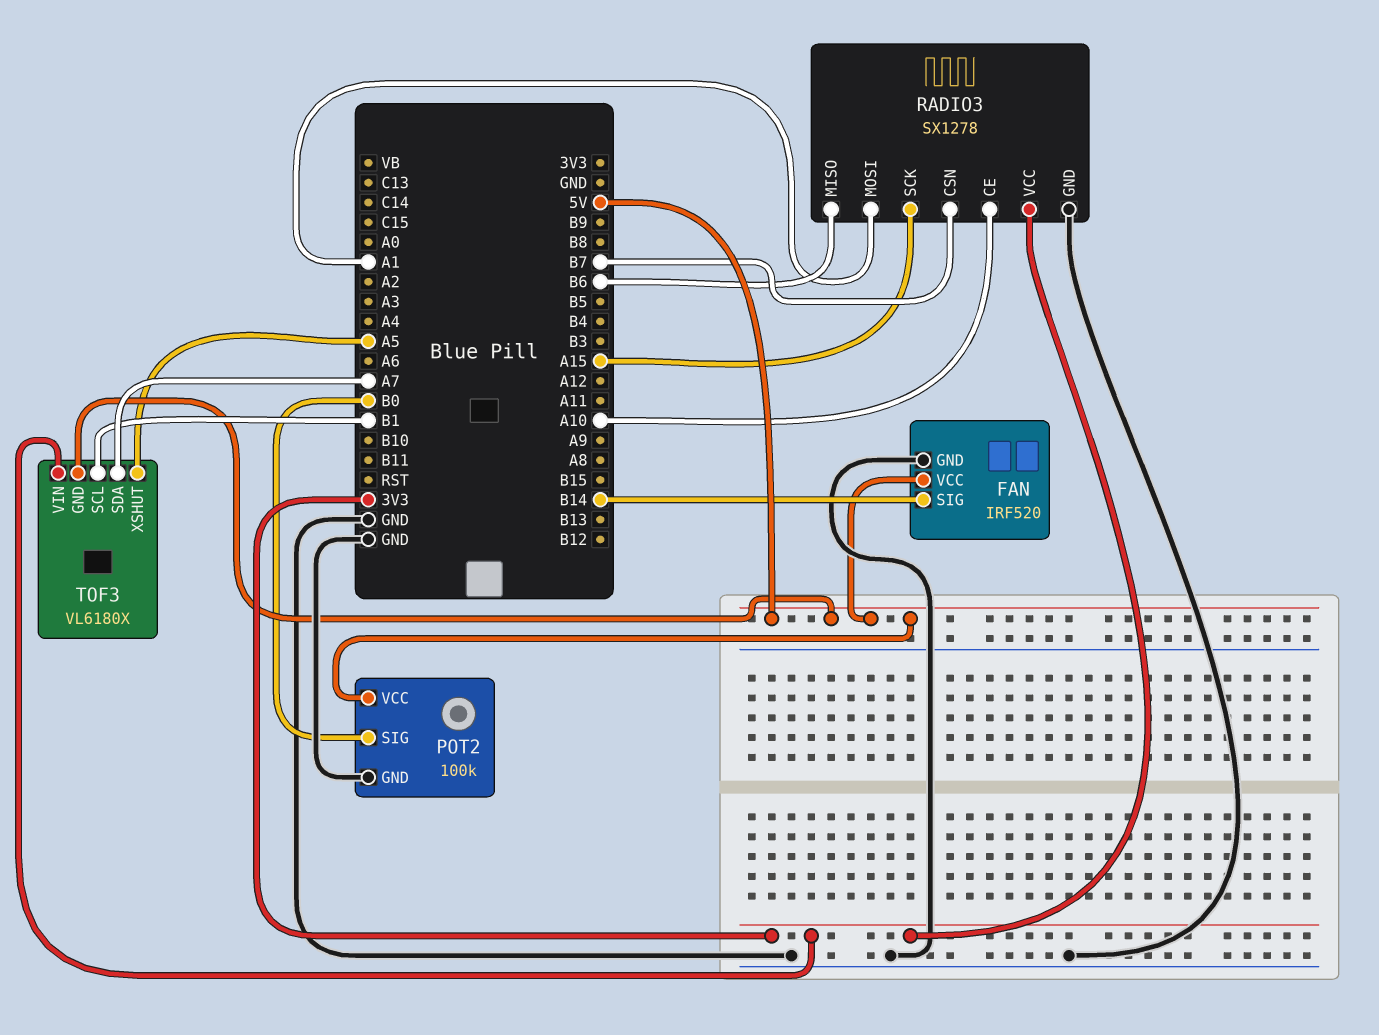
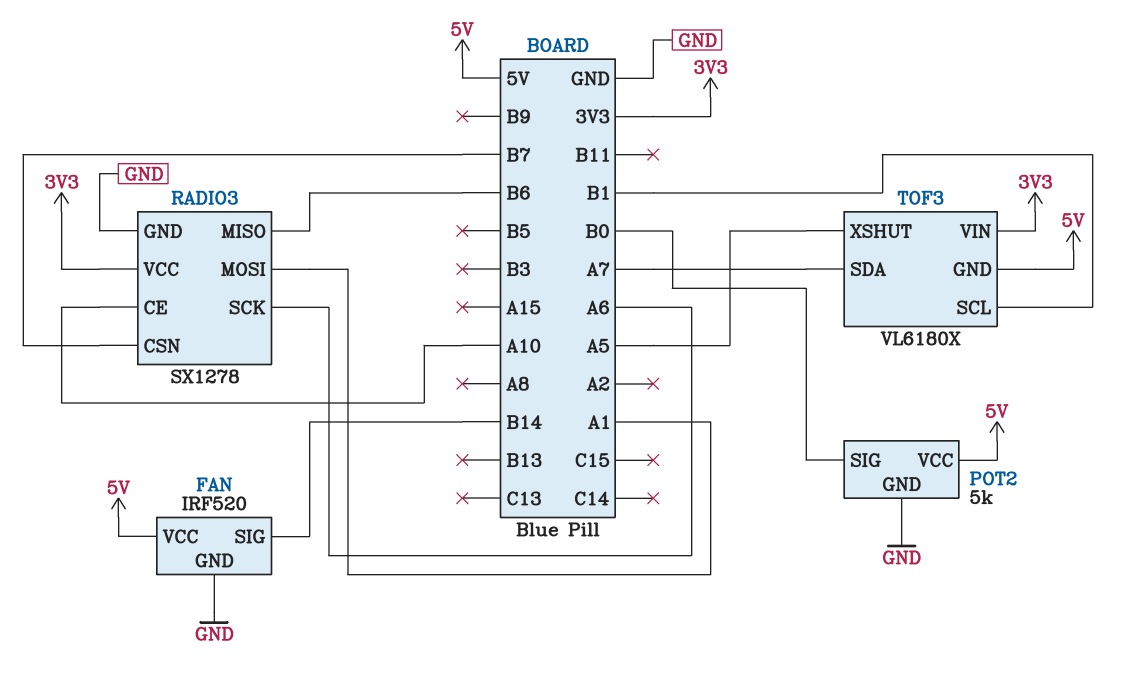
POT2: 100k -> 5k
RADIO3 pin SCK: A15 -> A6

